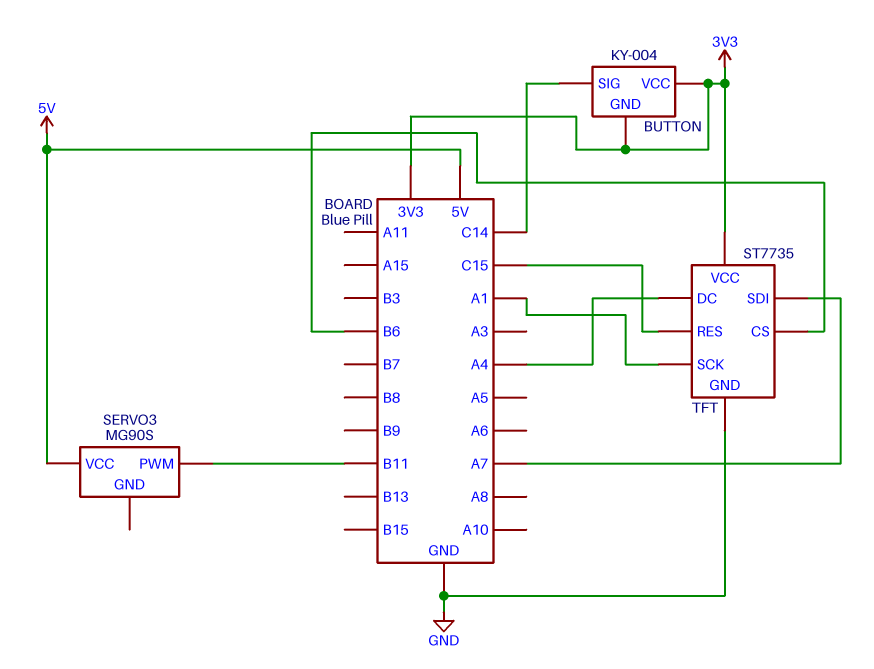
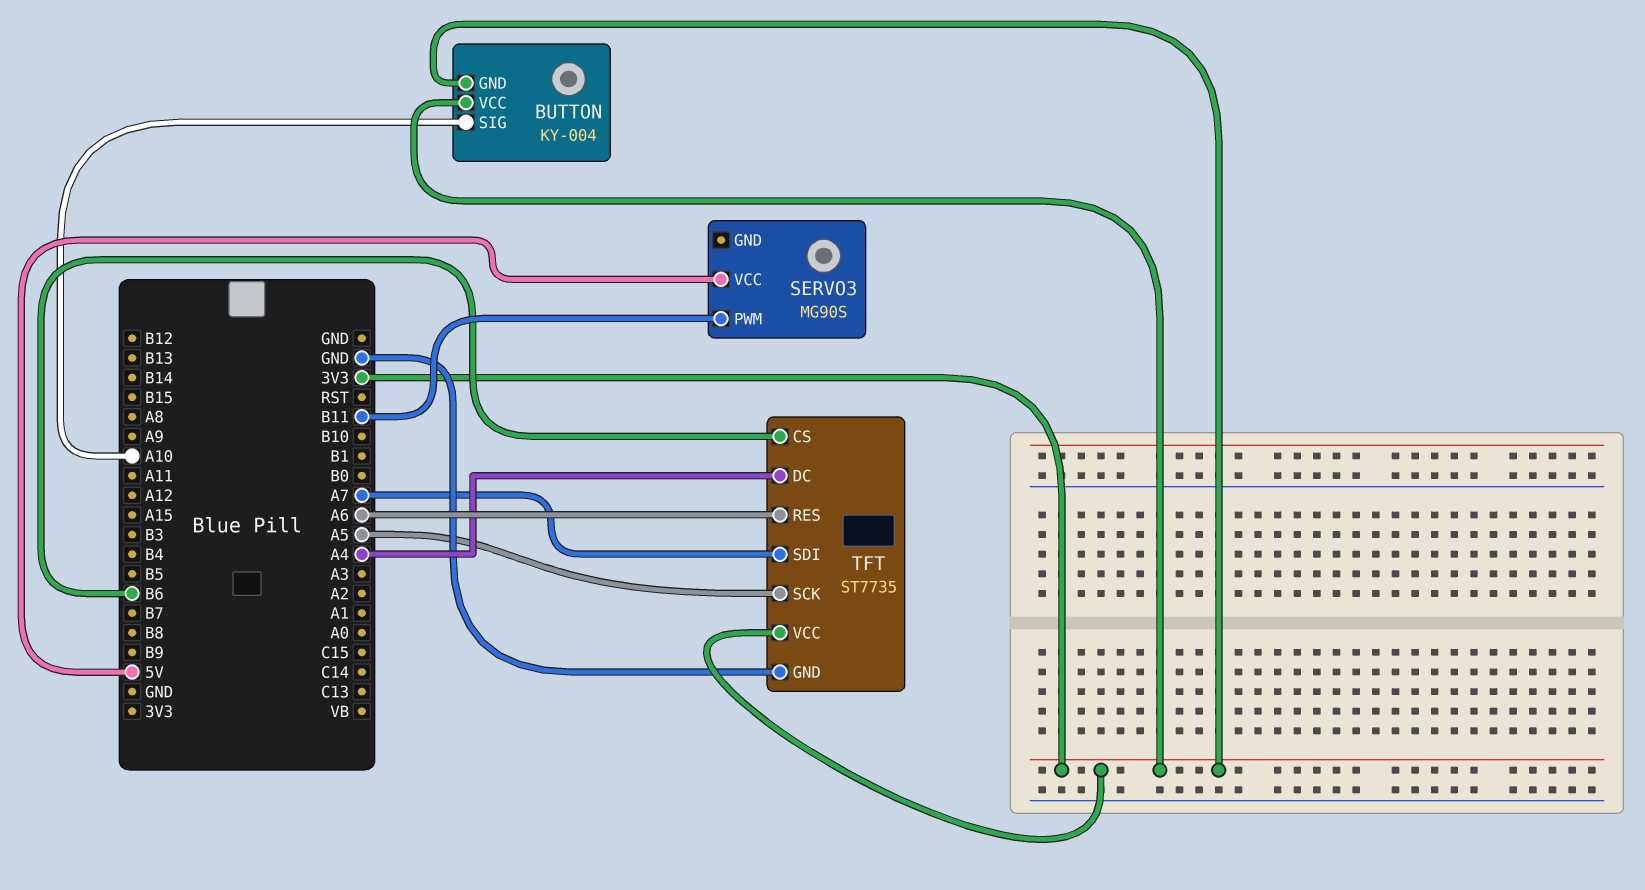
BUTTON pin SIG: C14 -> A10
TFT pin RES: C15 -> A6
TFT pin SCK: A1 -> A5

